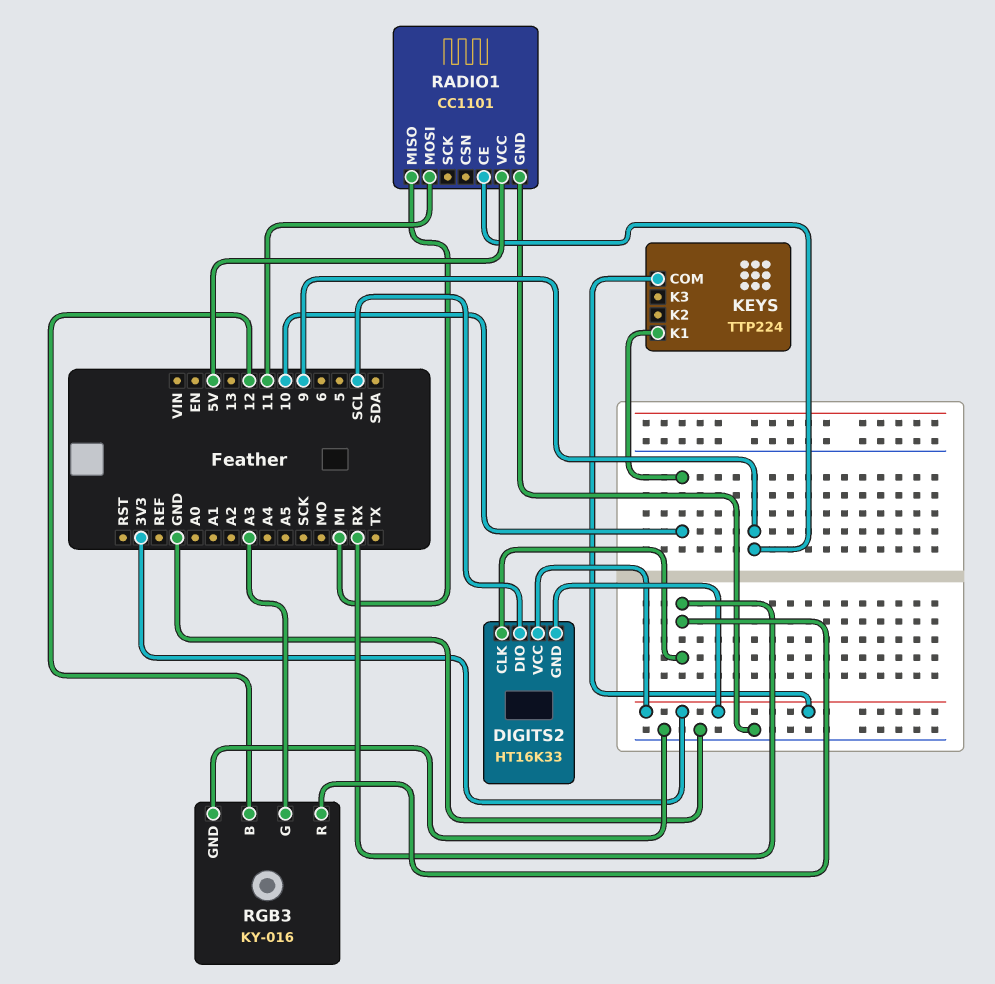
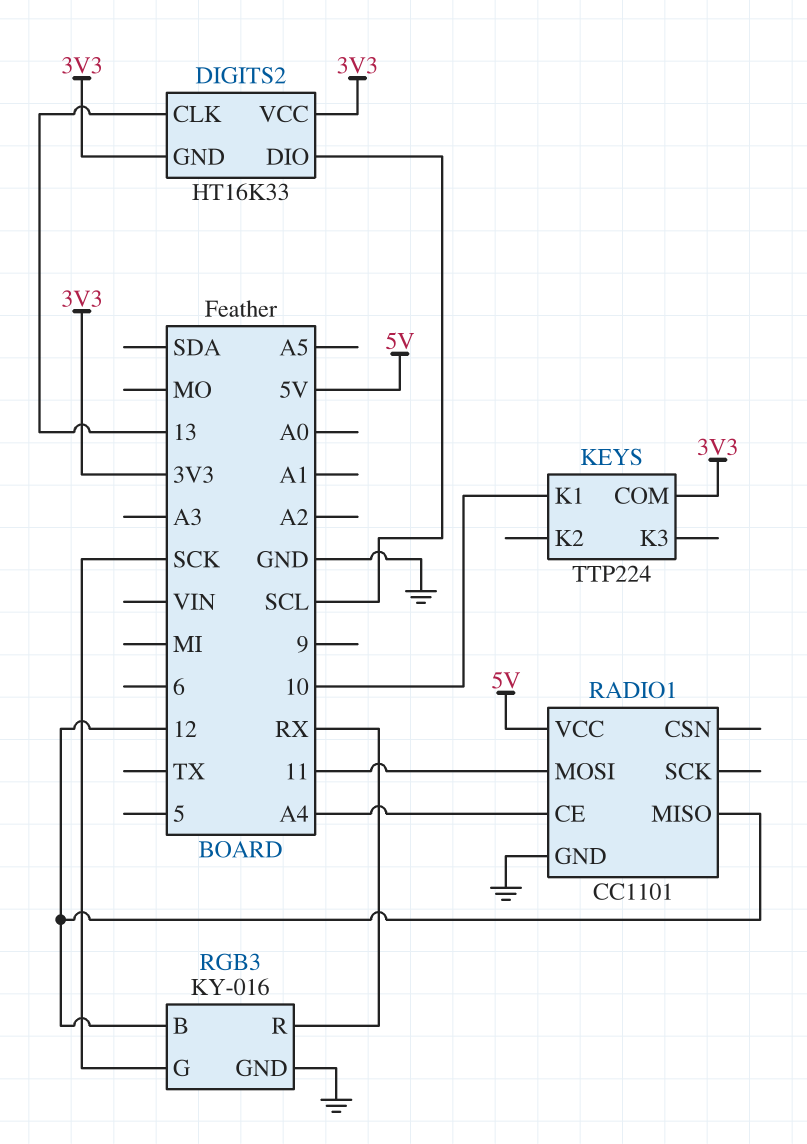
DIGITS2 pin CLK: RX -> 13
RADIO1 pin CE: 9 -> A4
RADIO1 pin MISO: MI -> 12
RGB3 pin G: A3 -> SCK

